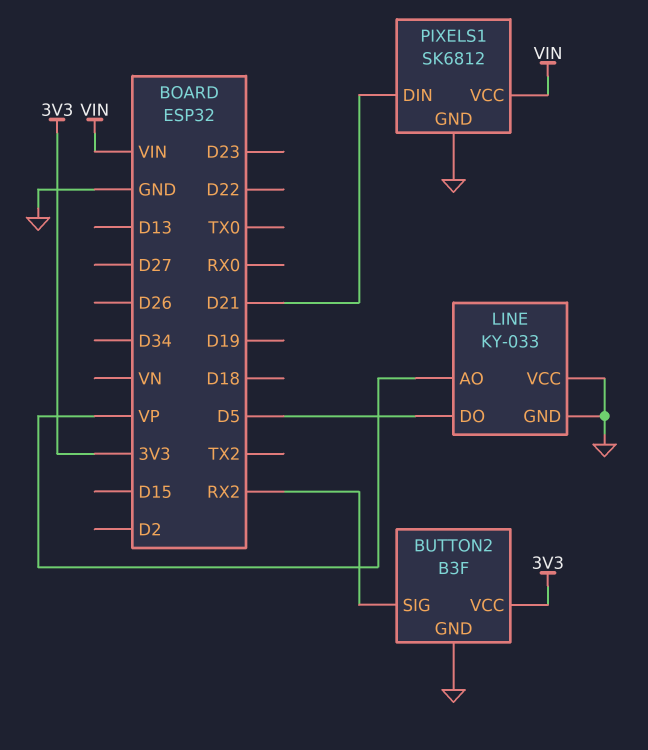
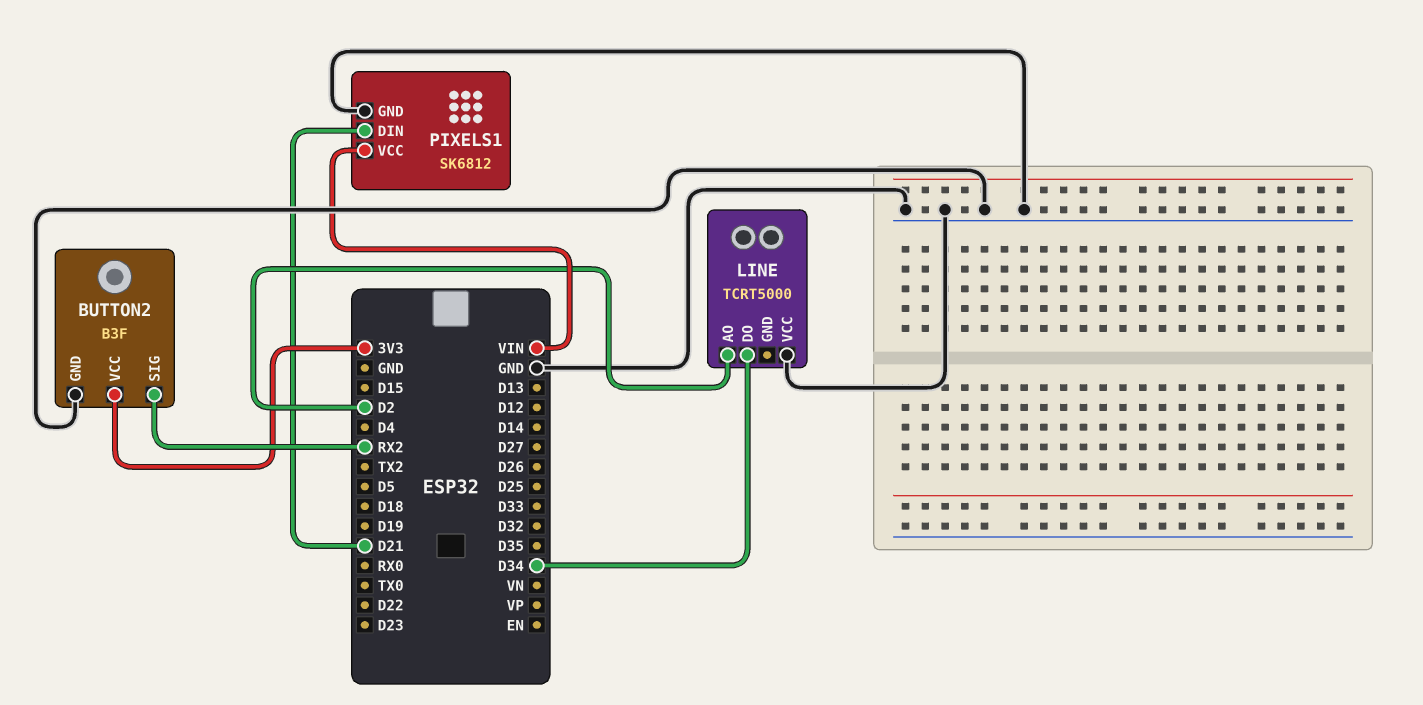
LINE: KY-033 -> TCRT5000
LINE pin AO: VP -> D2
LINE pin DO: D5 -> D34
LINE pin GND: GND -> none

